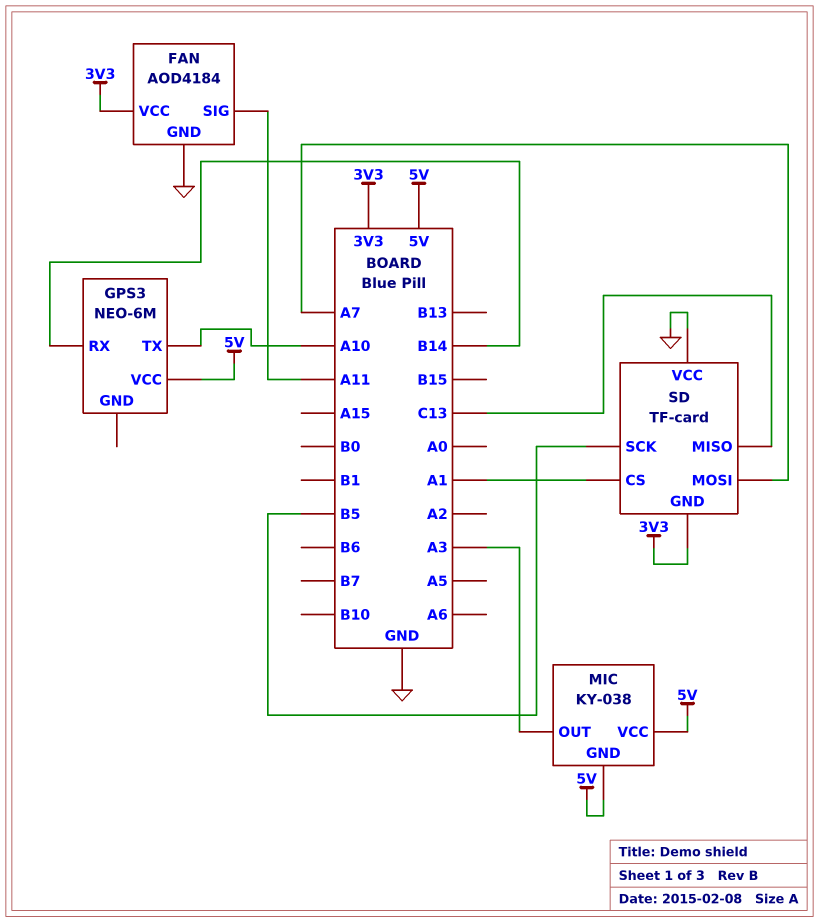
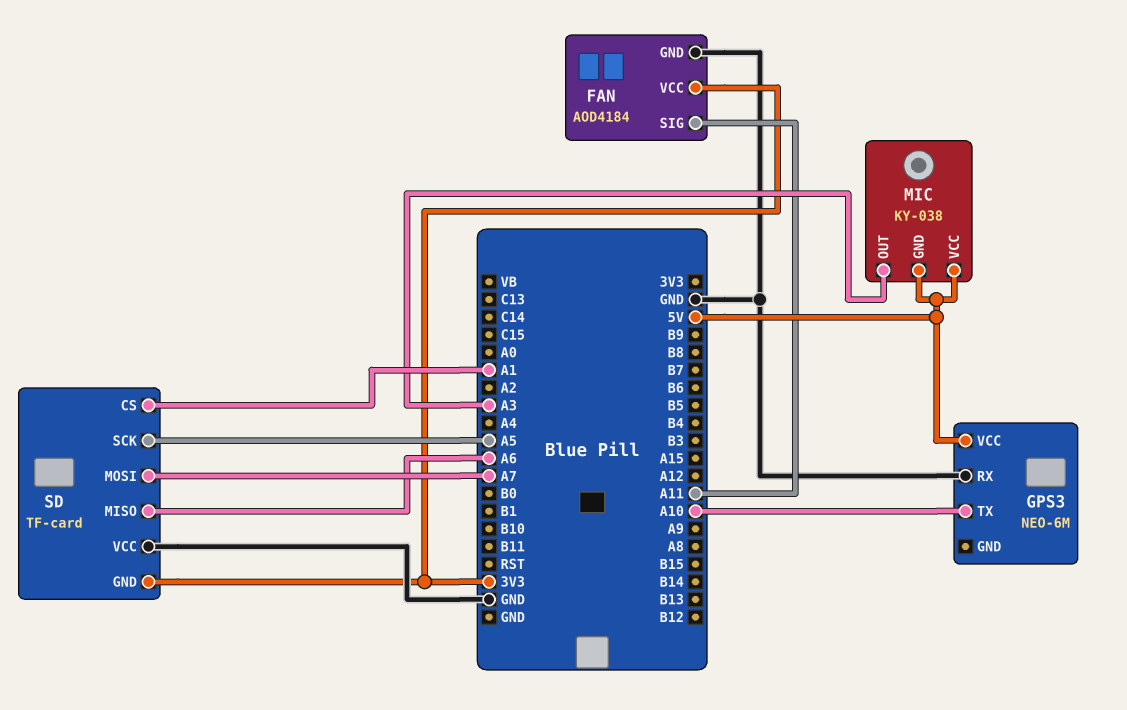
GPS3 pin RX: B14 -> GND
SD pin MISO: C13 -> A6
SD pin SCK: B5 -> A5

